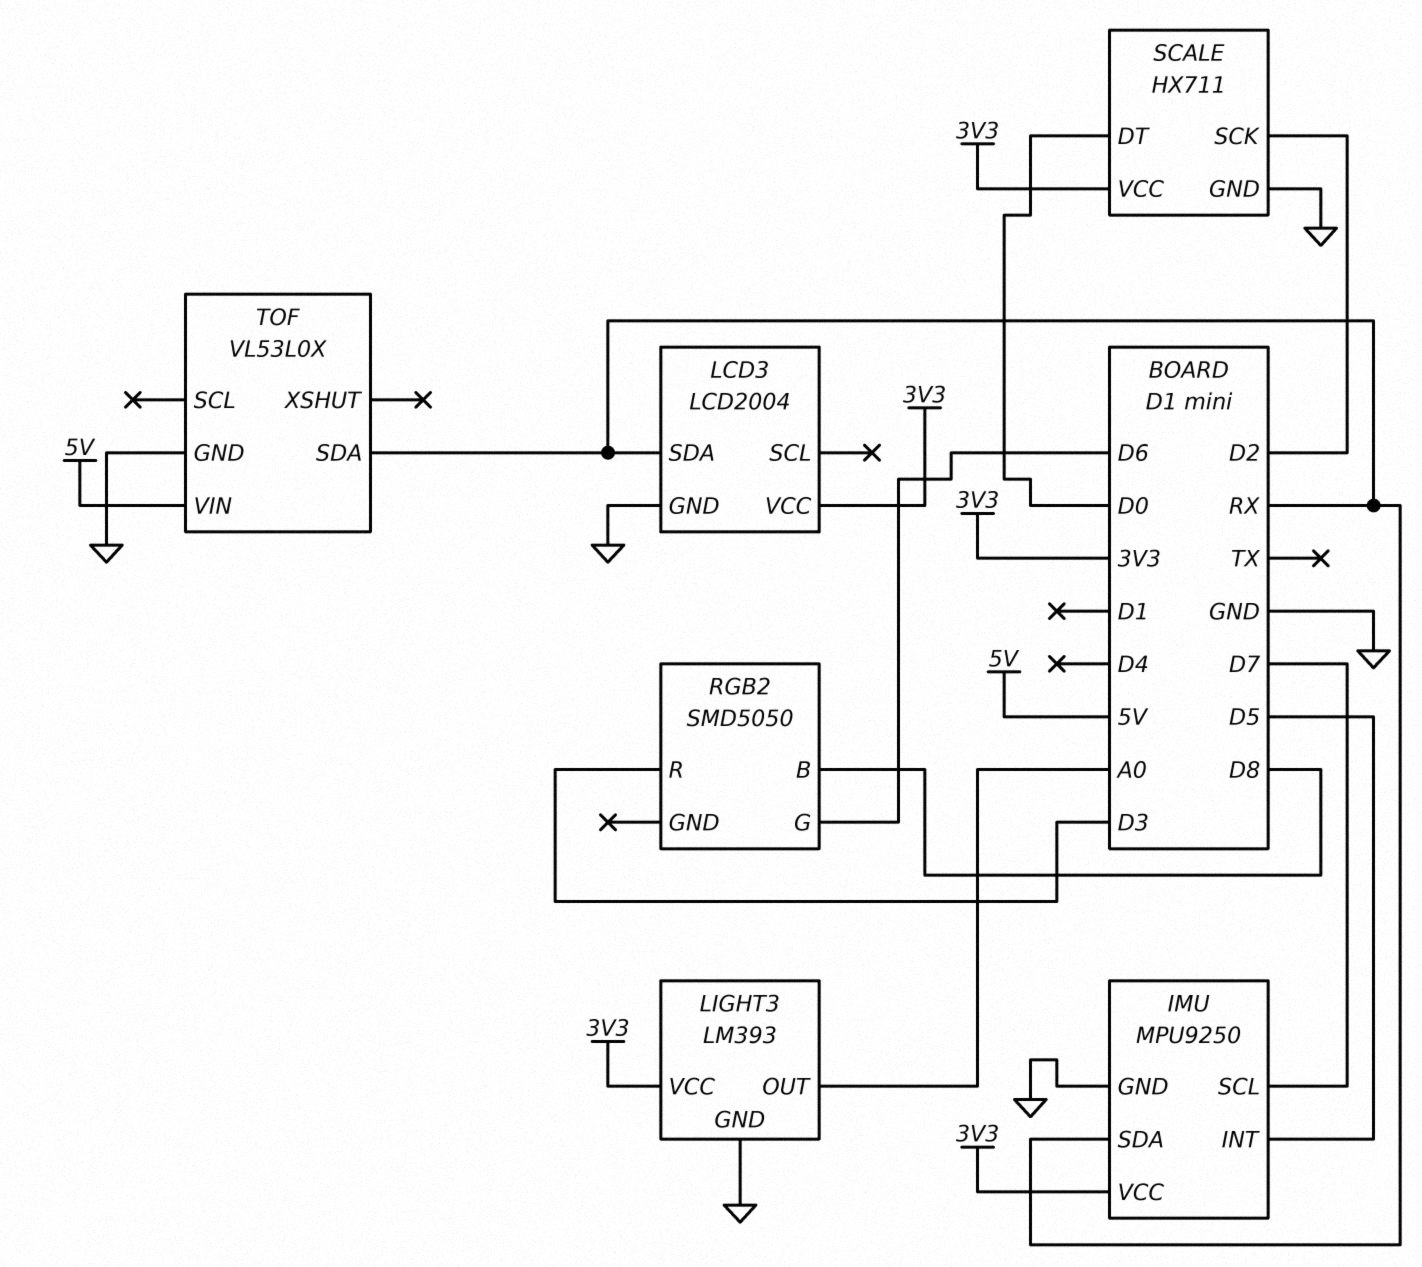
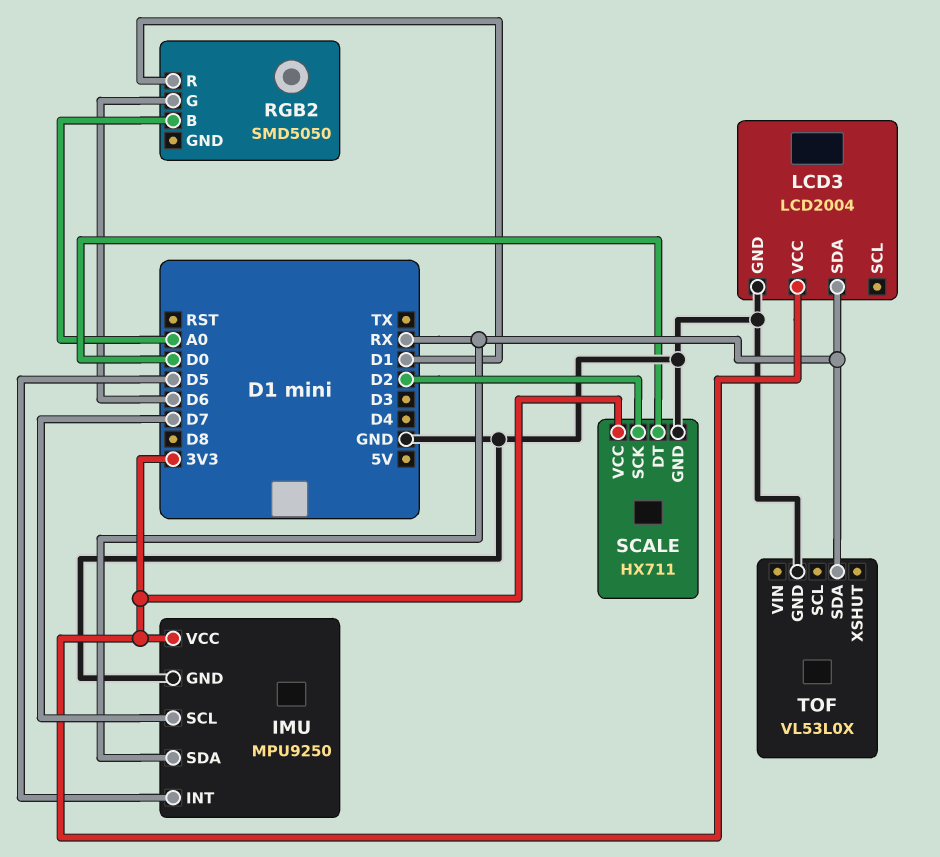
LIGHT3: LM393 -> none
LIGHT3 pin GND: GND -> none
LIGHT3 pin OUT: A0 -> none
LIGHT3 pin VCC: 3V3 -> none
RGB2 pin B: D8 -> A0
RGB2 pin R: D3 -> D1
TOF pin VIN: 5V -> none

